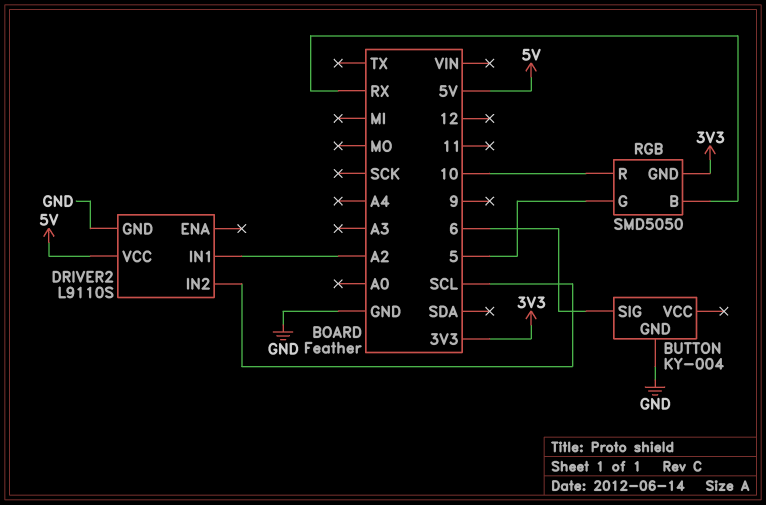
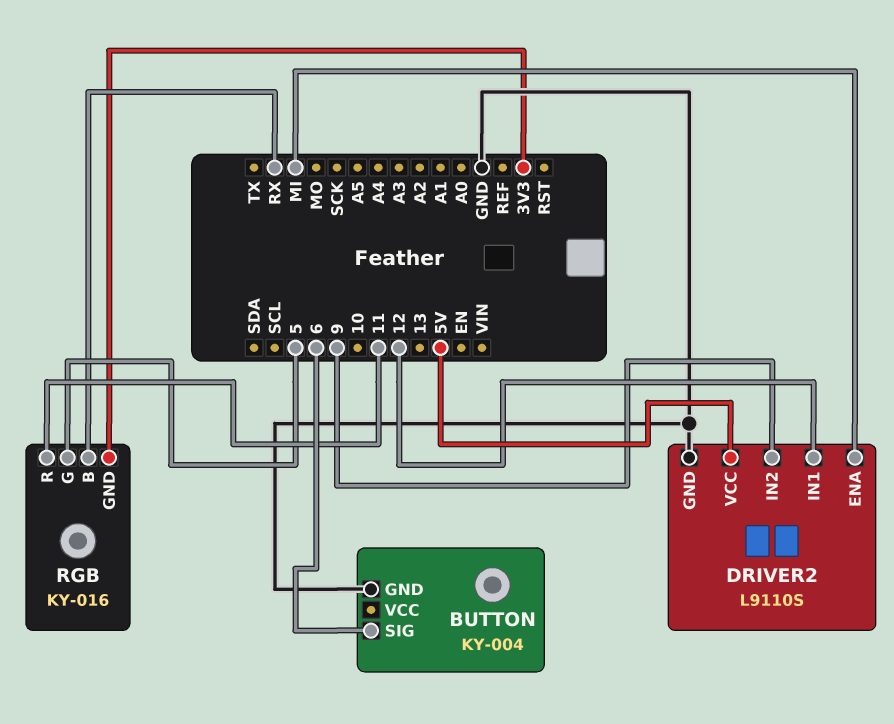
DRIVER2 pin ENA: none -> MI
DRIVER2 pin IN1: A2 -> 12
DRIVER2 pin IN2: SCL -> 9
RGB: SMD5050 -> KY-016
RGB pin R: 10 -> 11

